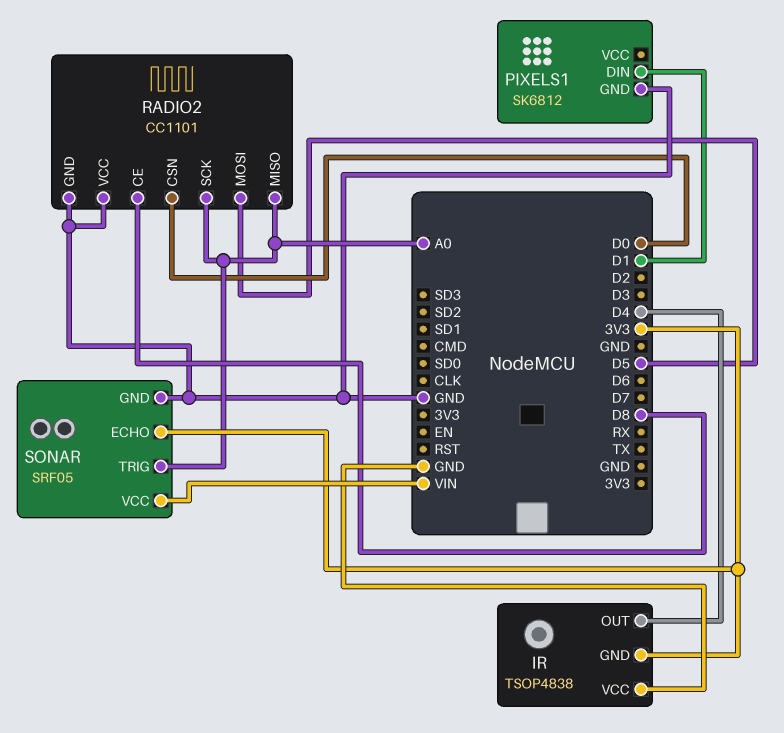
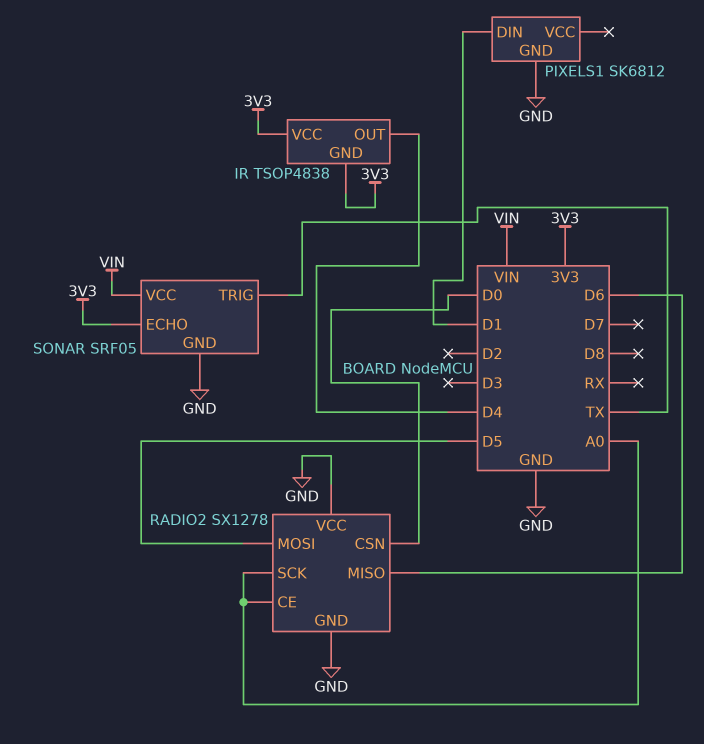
IR pin VCC: GND -> 3V3
RADIO2: CC1101 -> SX1278
RADIO2 pin CE: D8 -> A0
RADIO2 pin MISO: A0 -> D6
SONAR pin TRIG: A0 -> TX

